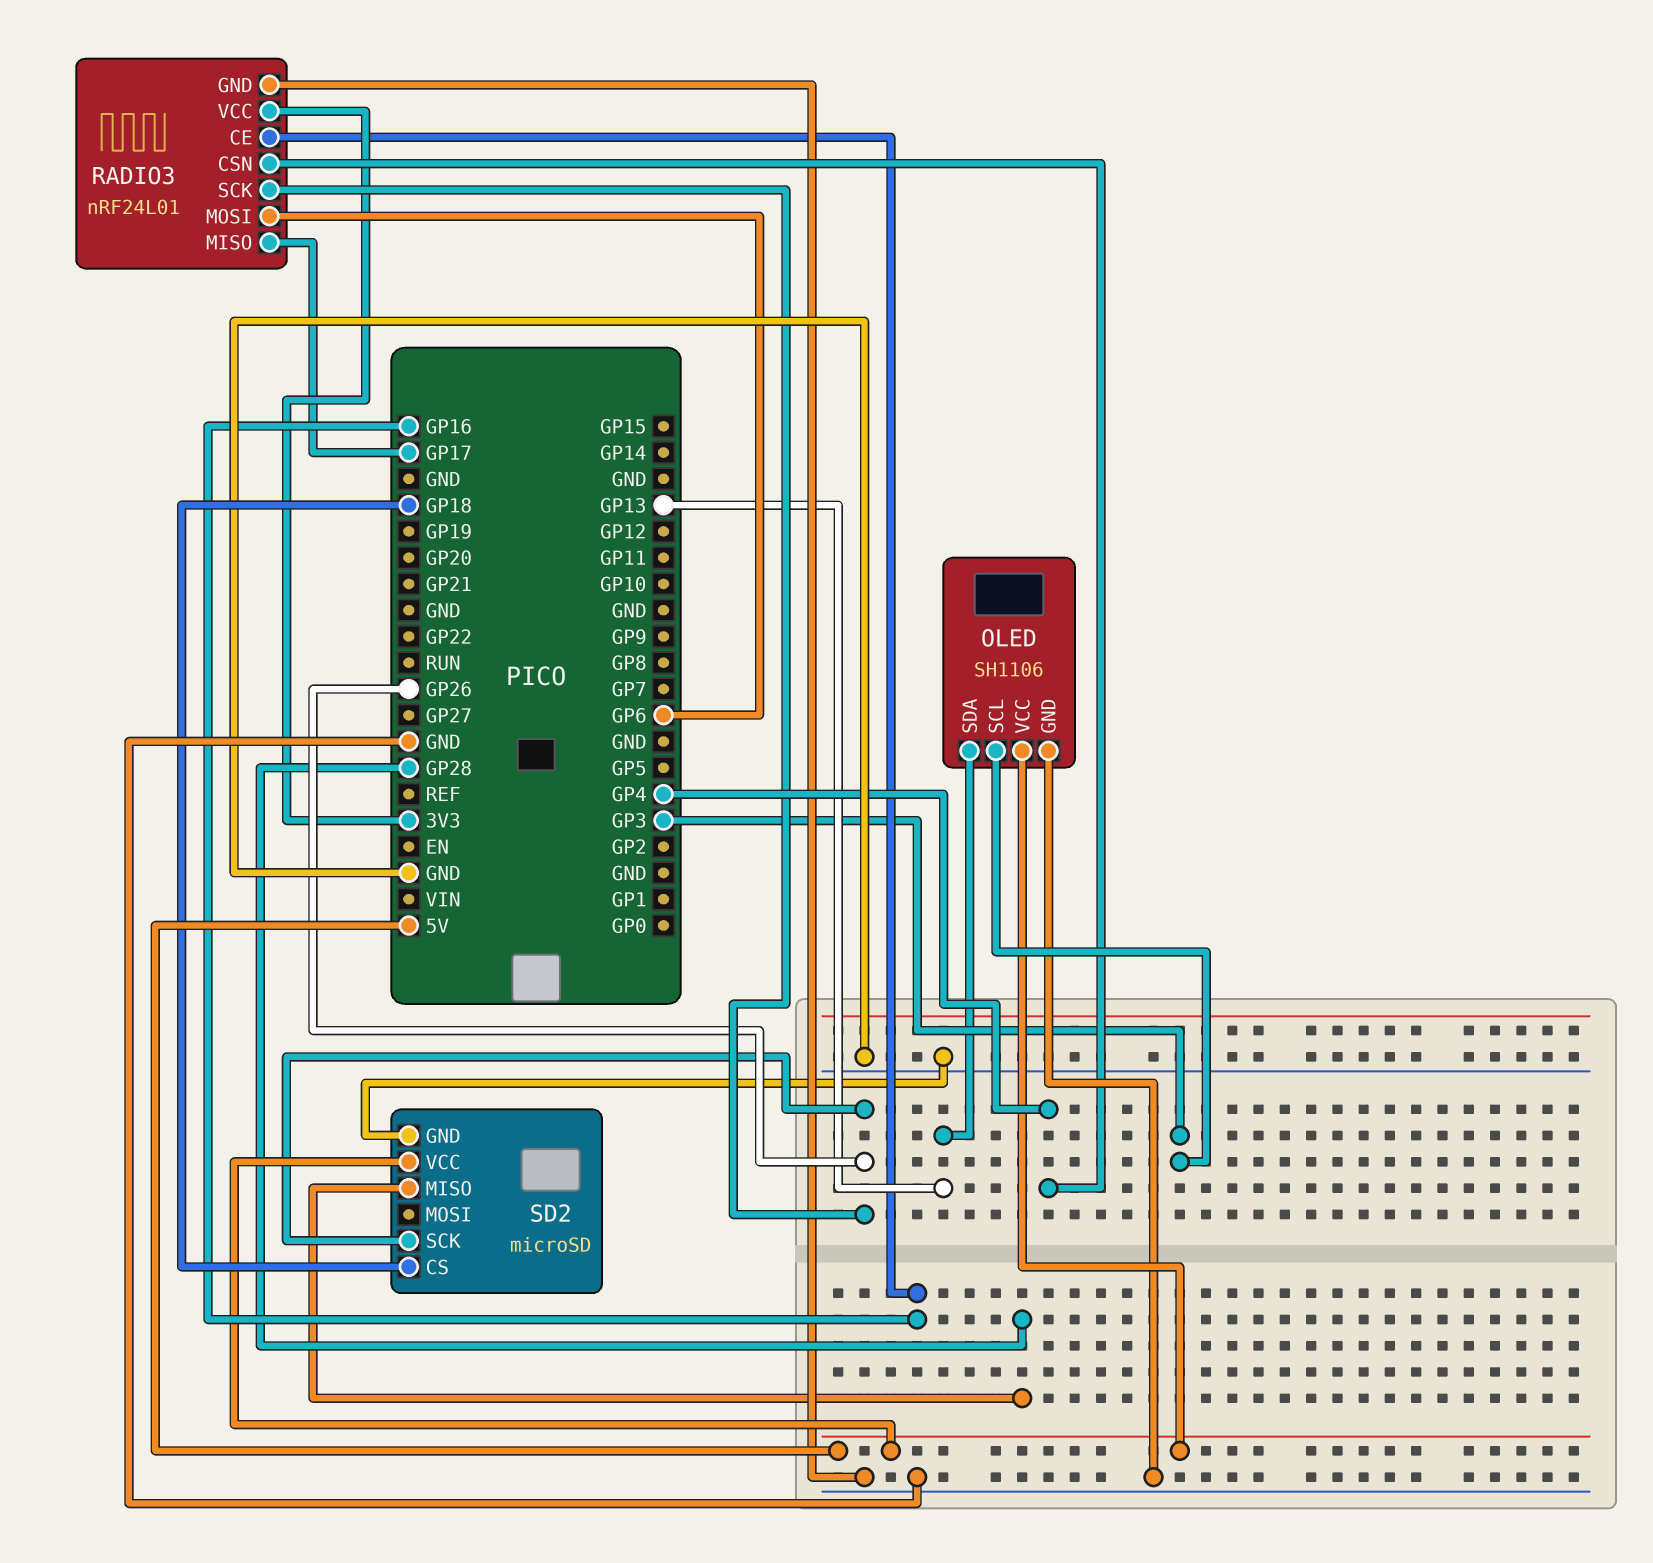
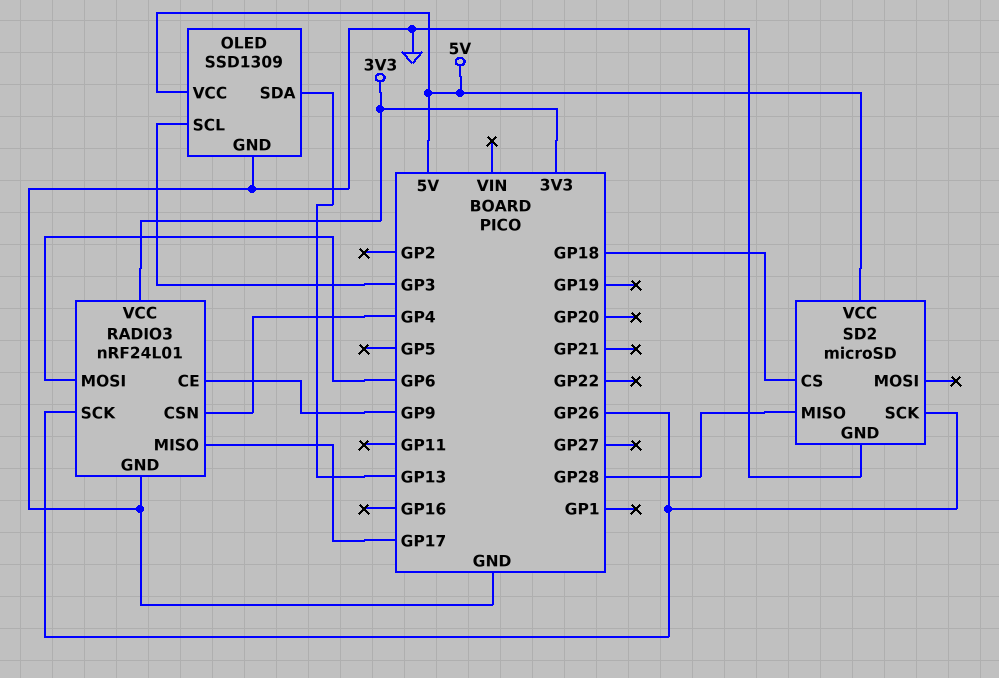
OLED: SH1106 -> SSD1309
RADIO3 pin CE: GP16 -> GP9

